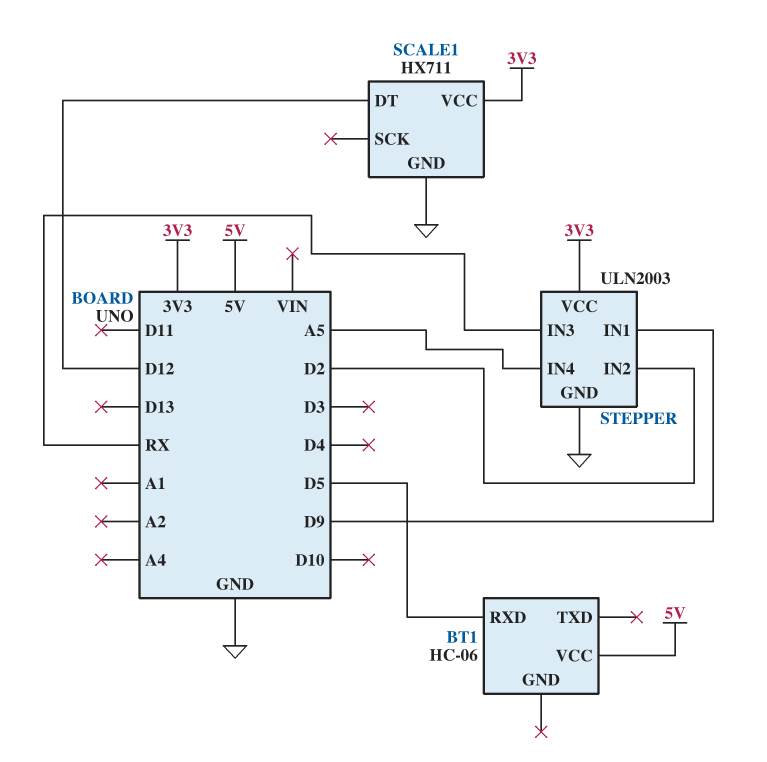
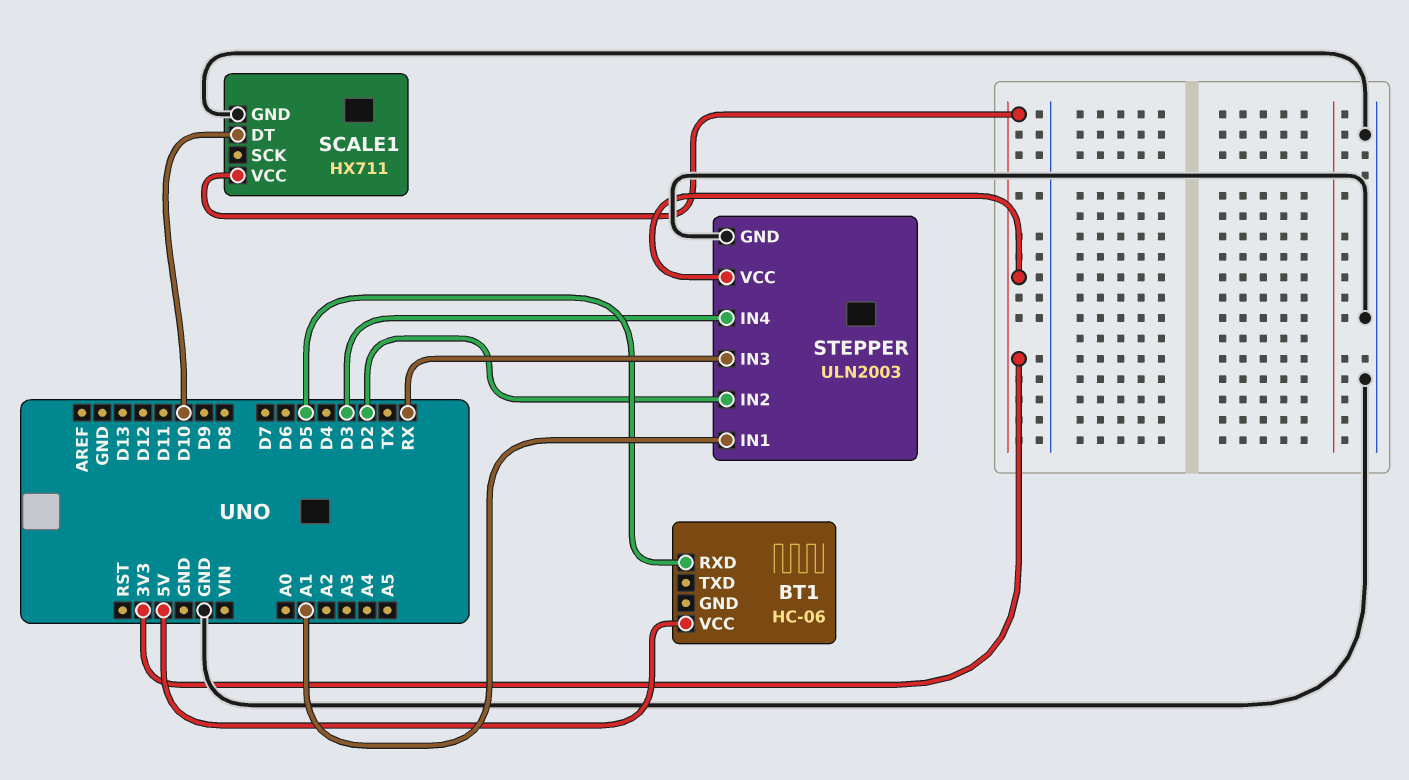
SCALE1 pin DT: D12 -> D10
STEPPER pin IN1: D9 -> A1
STEPPER pin IN4: A5 -> D3

